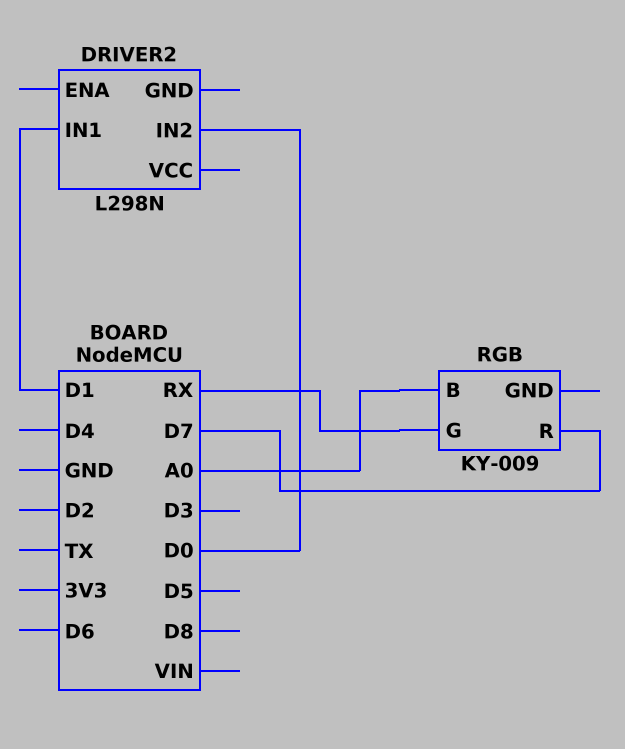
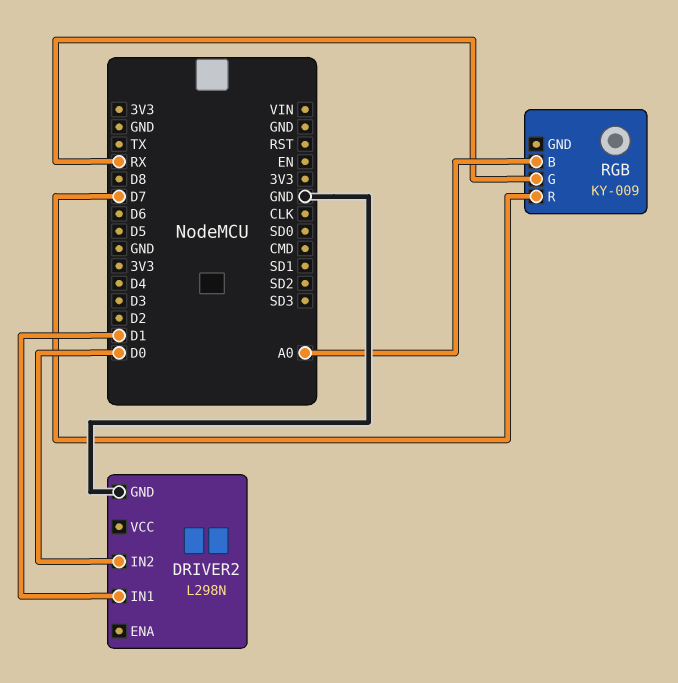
DRIVER2 pin GND: none -> GND

